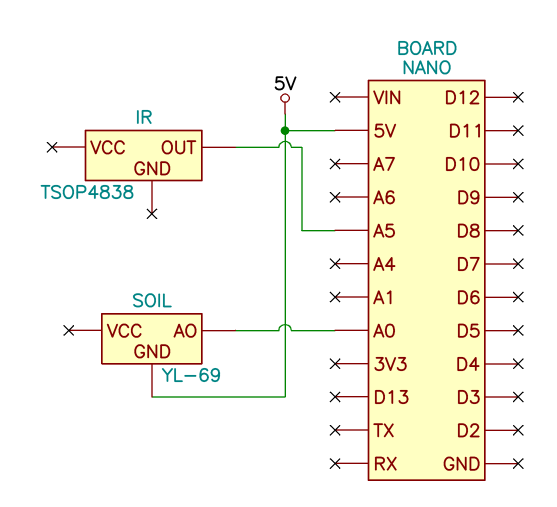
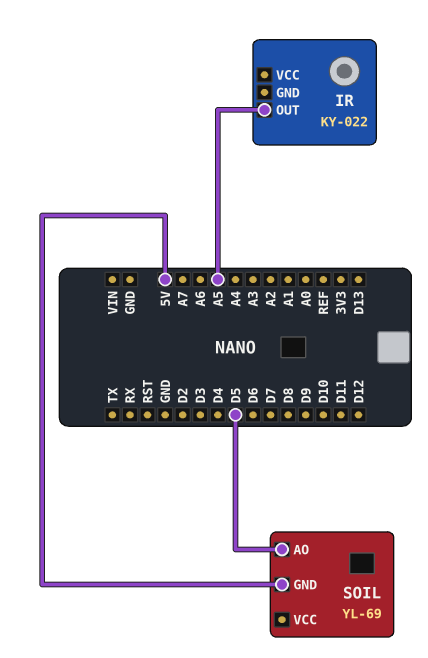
IR: TSOP4838 -> KY-022
SOIL pin AO: A0 -> D5

